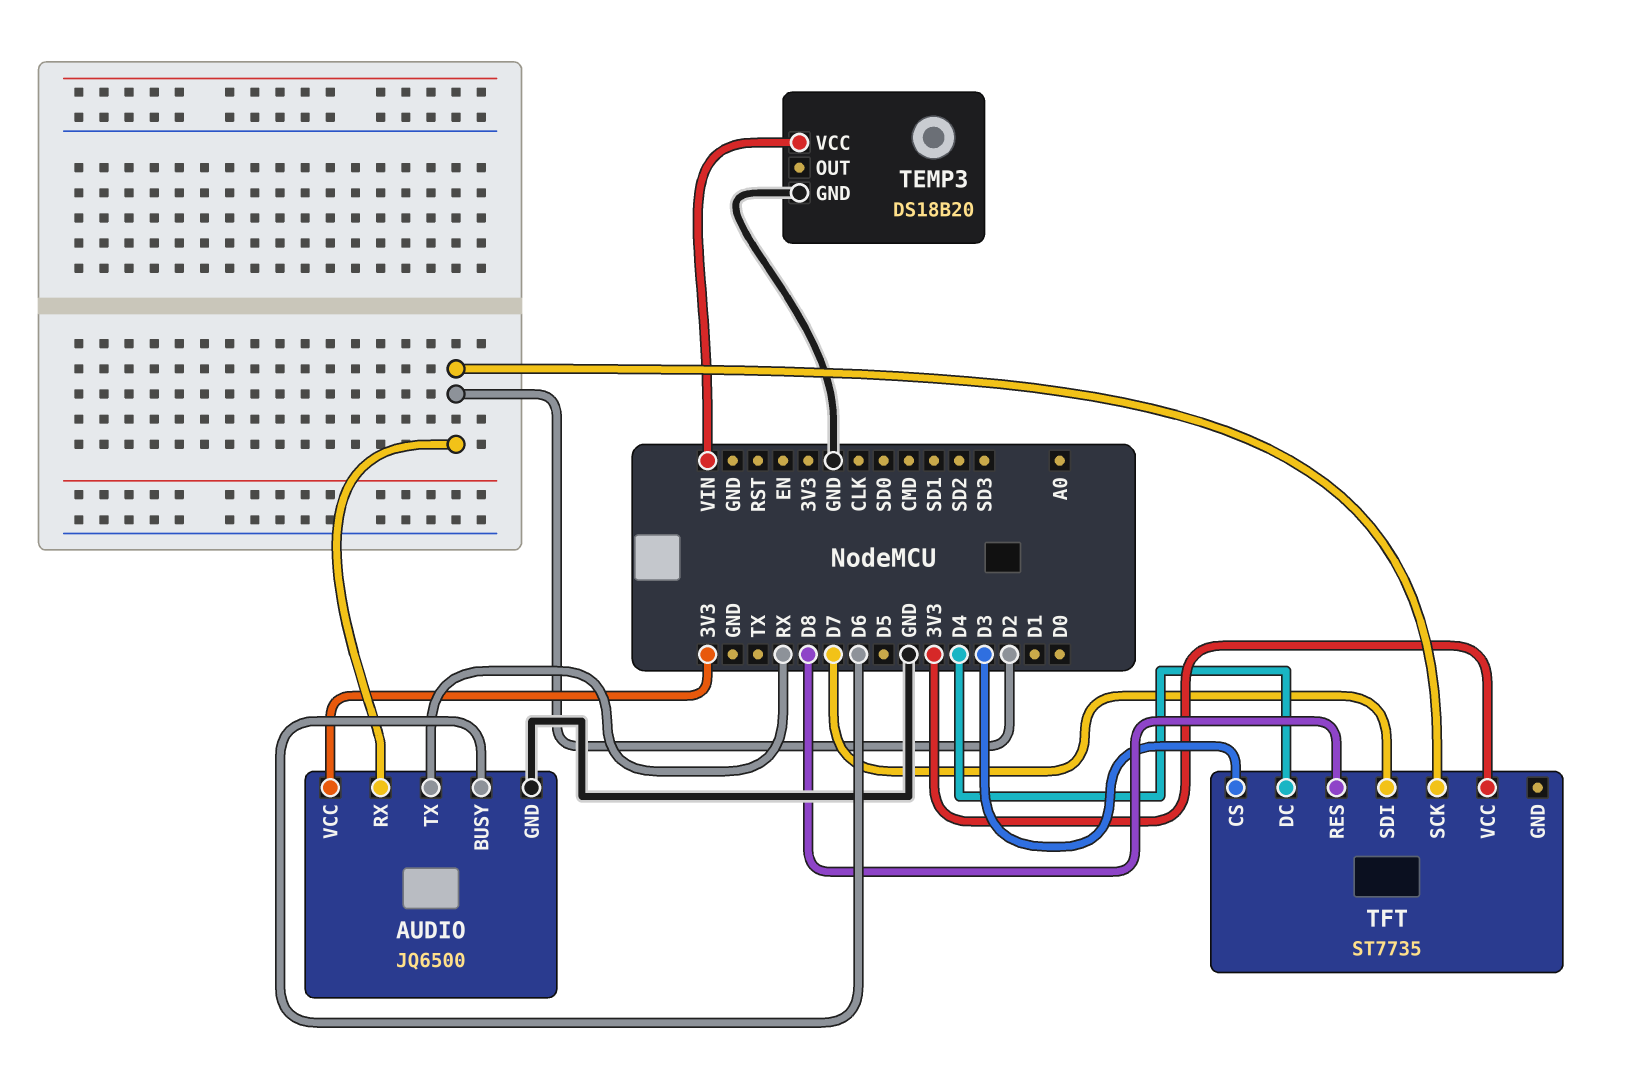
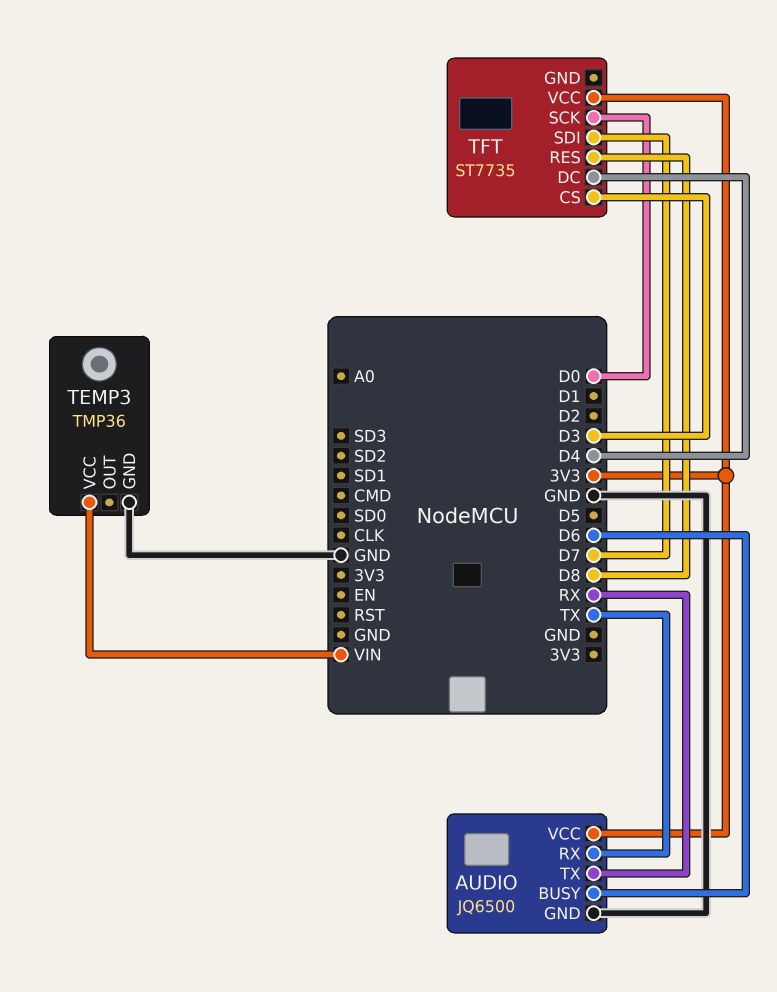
AUDIO pin RX: D2 -> TX
TEMP3: DS18B20 -> TMP36
TFT pin SCK: D2 -> D0

